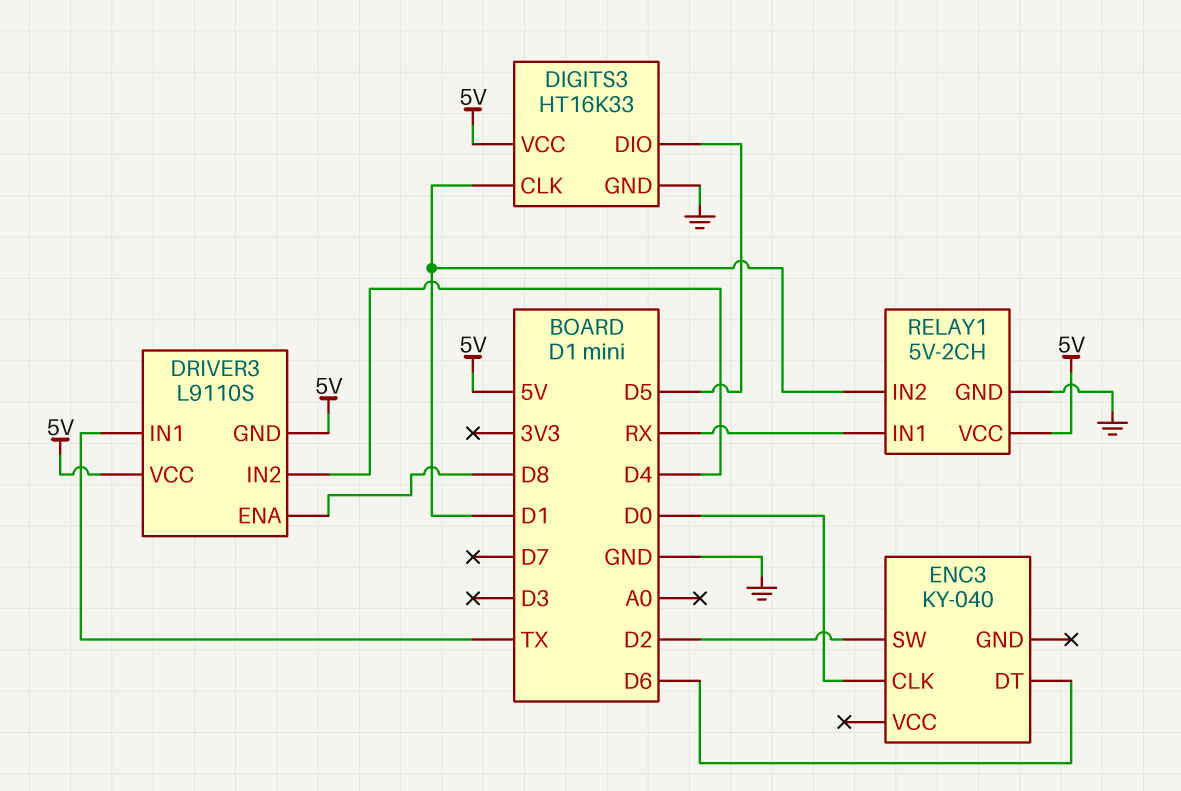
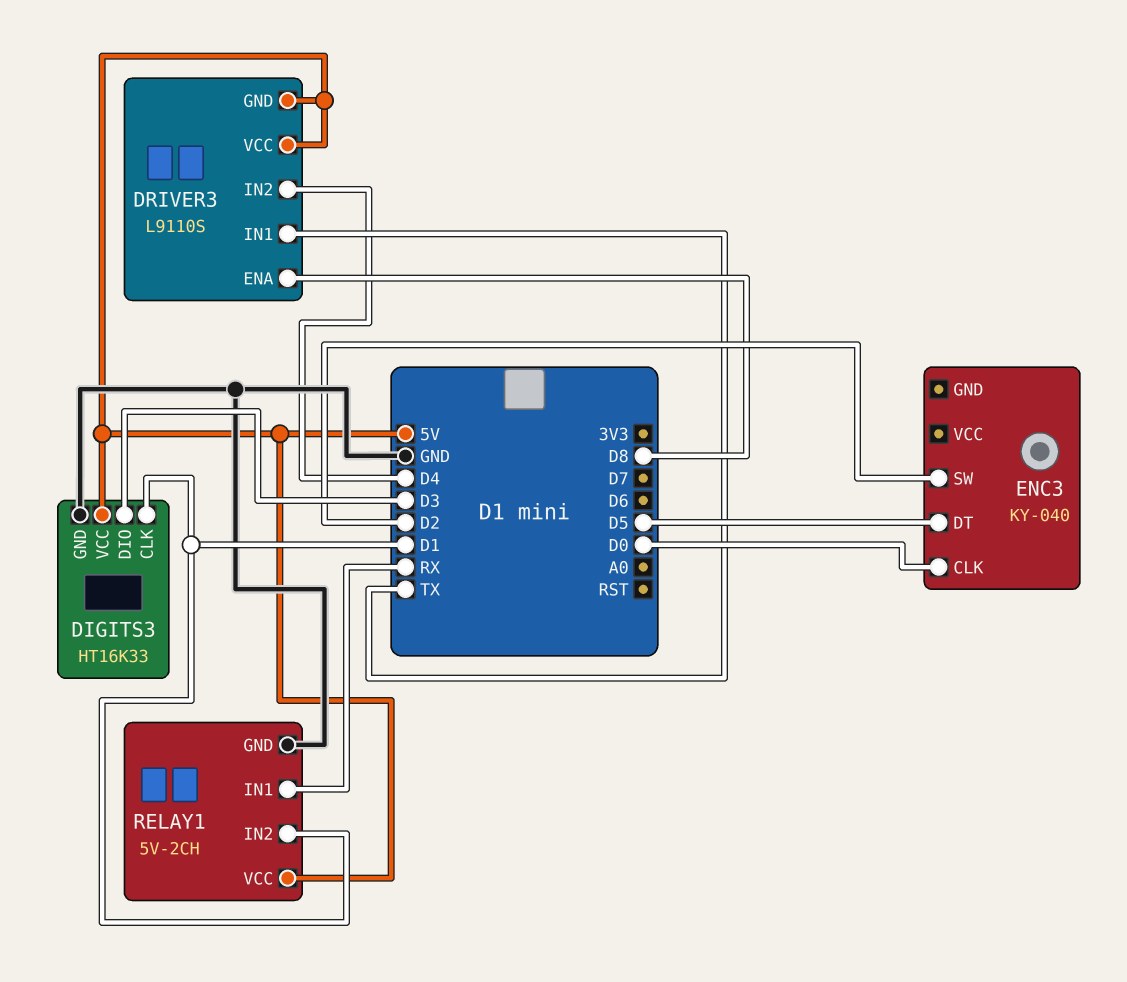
DIGITS3 pin DIO: D5 -> D3
ENC3 pin DT: D6 -> D5

